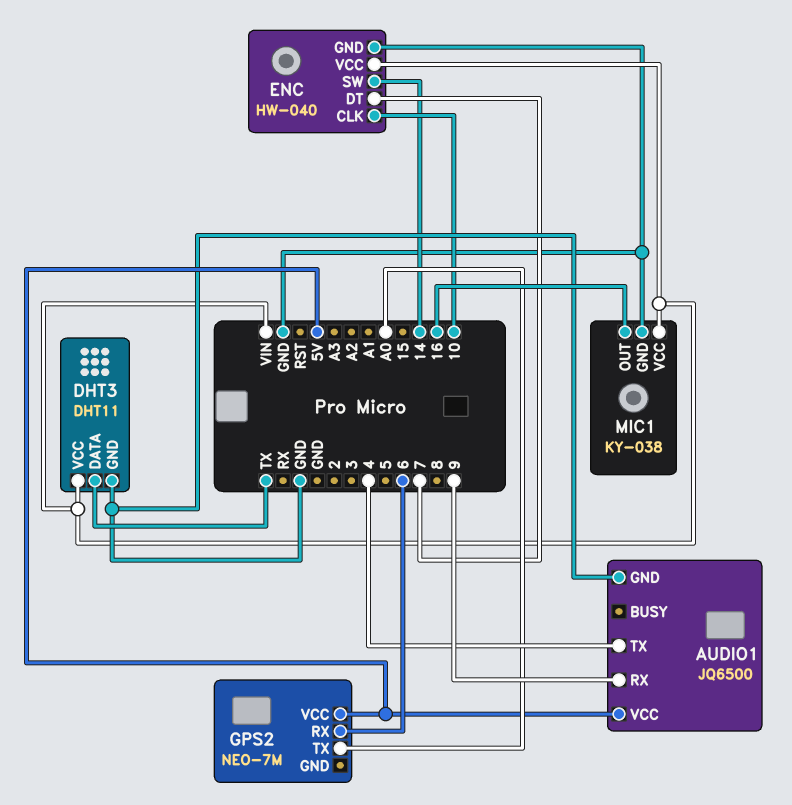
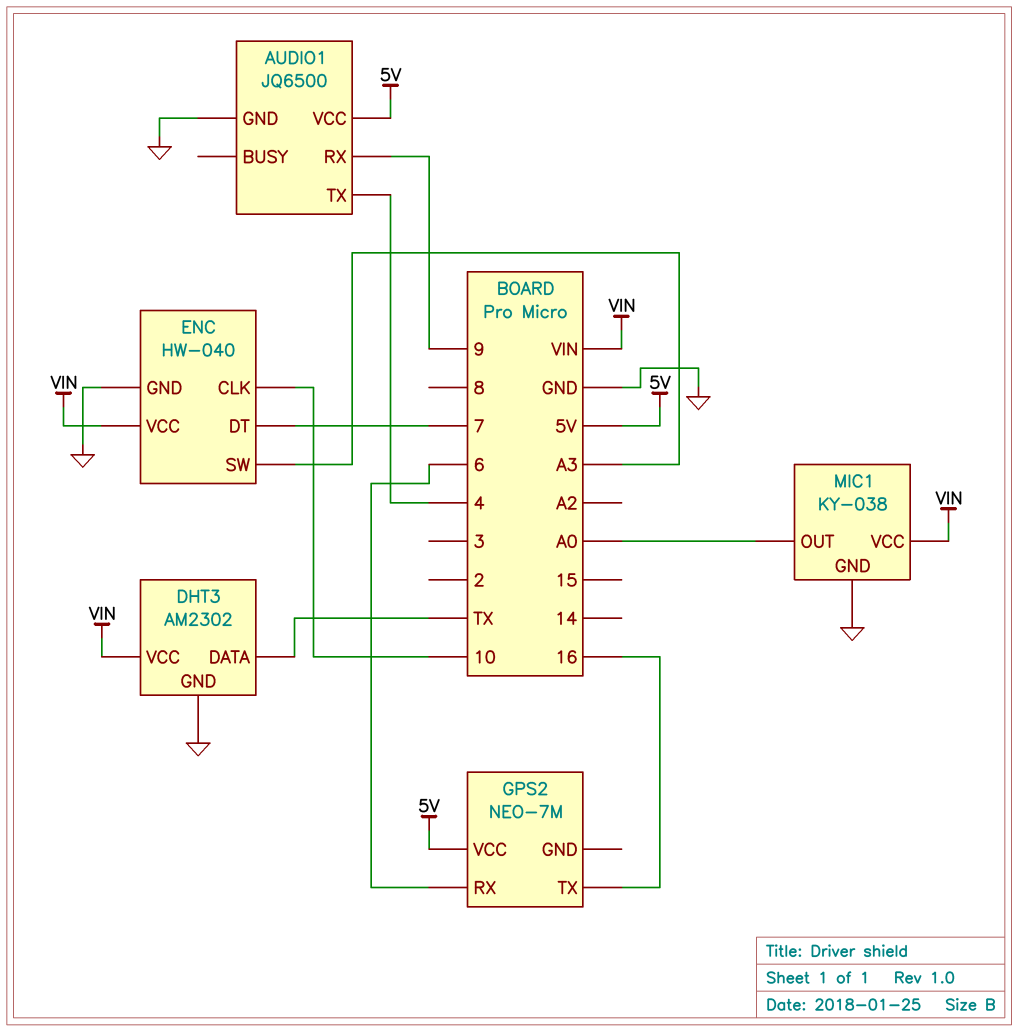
DHT3: DHT11 -> AM2302
ENC pin SW: 14 -> A3
GPS2 pin TX: A0 -> 16
MIC1 pin OUT: 16 -> A0

